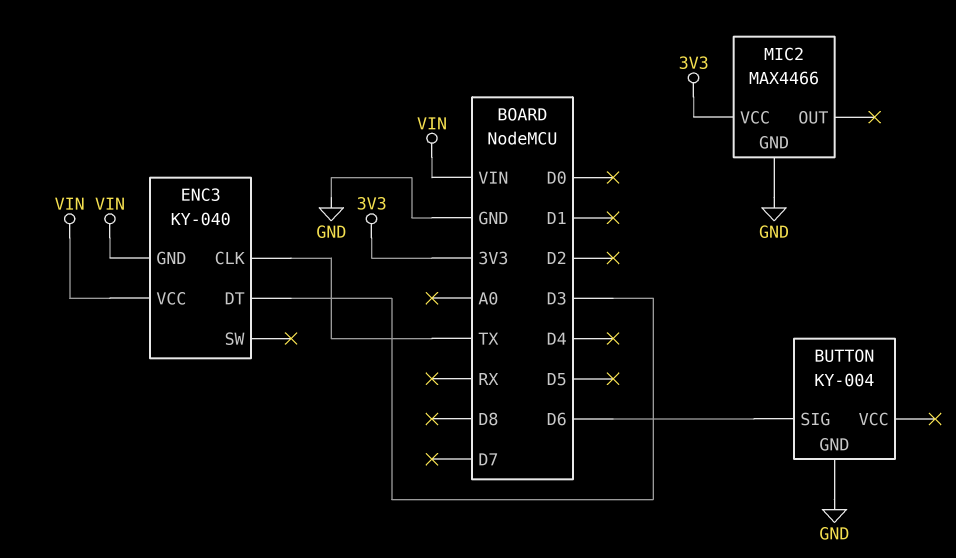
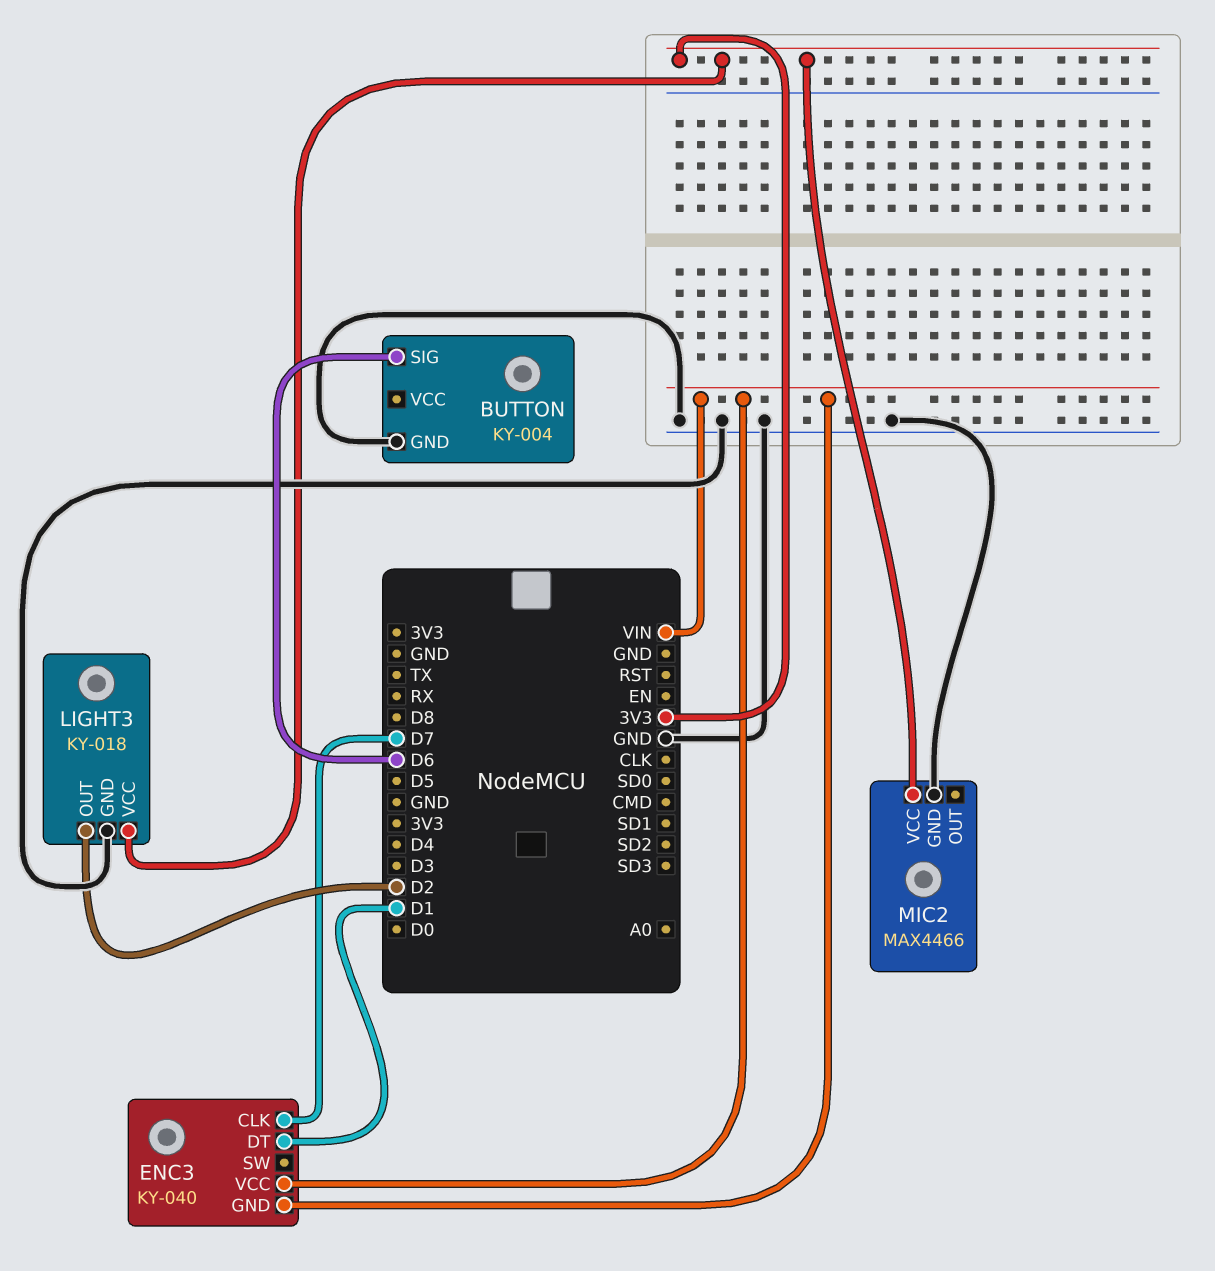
ENC3 pin CLK: TX -> D7
ENC3 pin DT: D3 -> D1
LIGHT3: none -> KY-018
LIGHT3 pin GND: none -> GND
LIGHT3 pin OUT: none -> D2
LIGHT3 pin VCC: none -> 3V3

